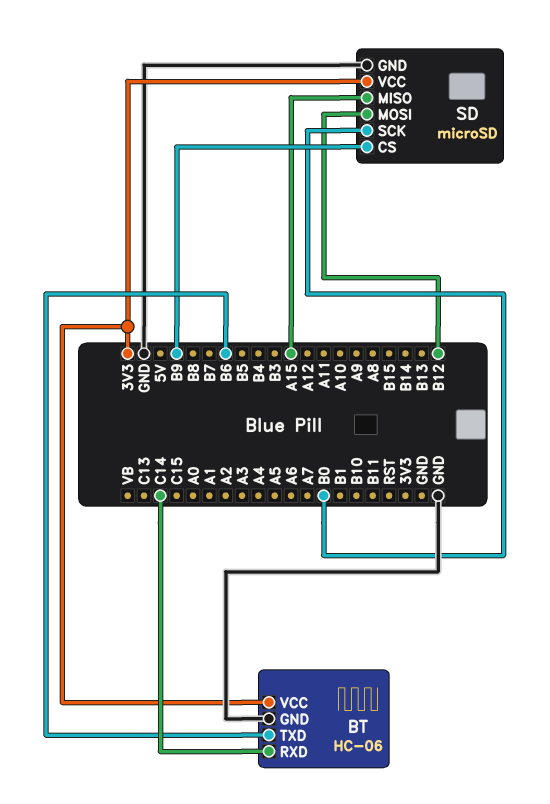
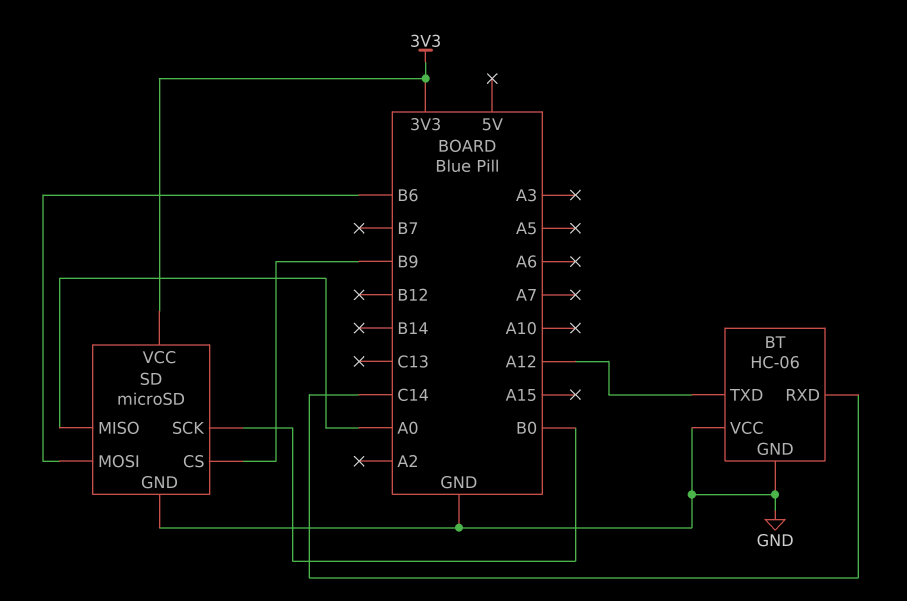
BT pin TXD: B6 -> A12
BT pin VCC: 3V3 -> GND
SD pin MISO: A15 -> A0
SD pin MOSI: B12 -> B6

